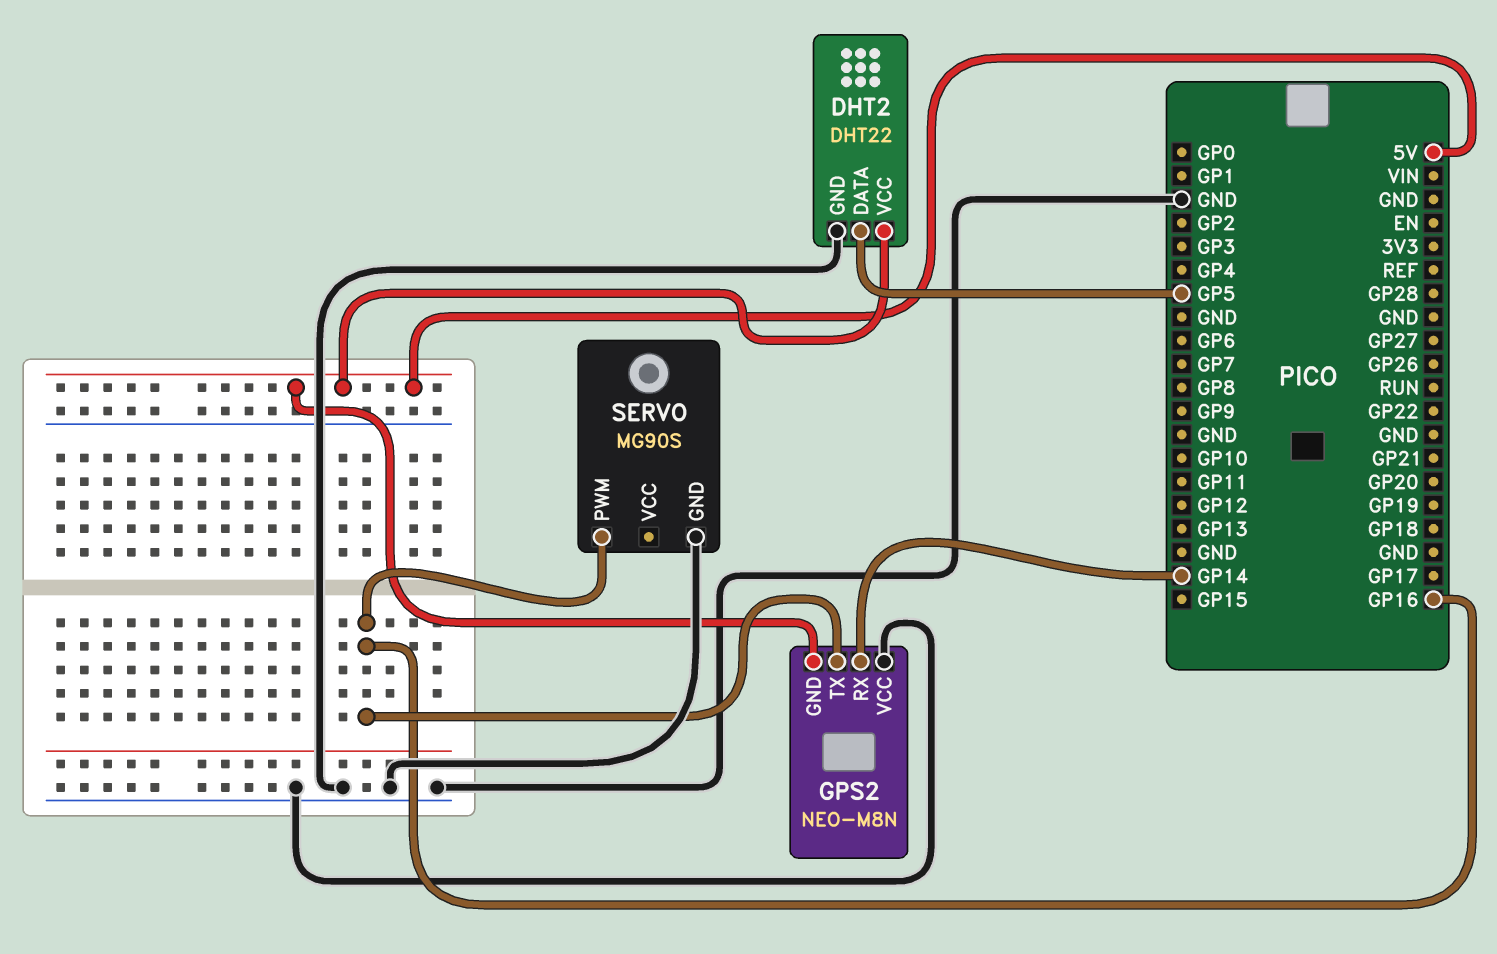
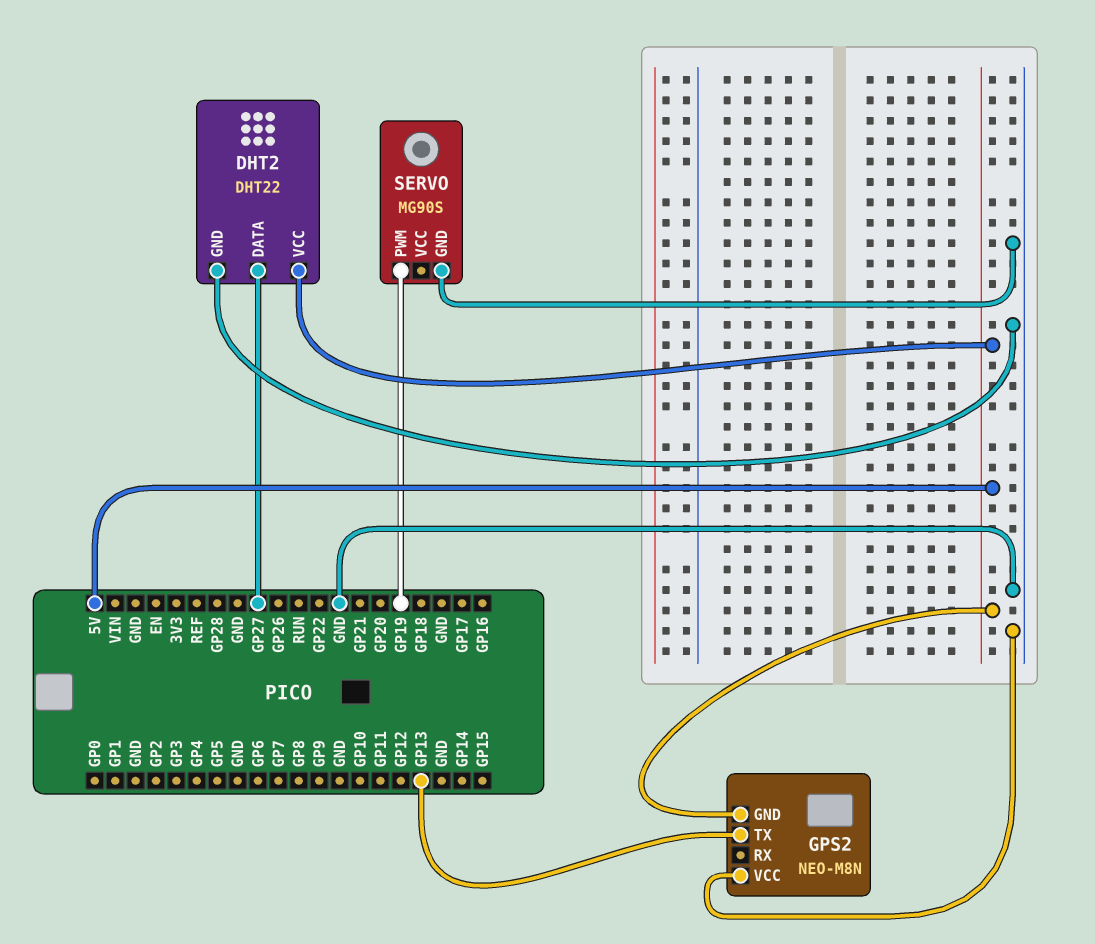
DHT2 pin DATA: GP5 -> GP27
GPS2 pin RX: GP14 -> none
GPS2 pin TX: GP16 -> GP13
SERVO pin PWM: GP16 -> GP19

